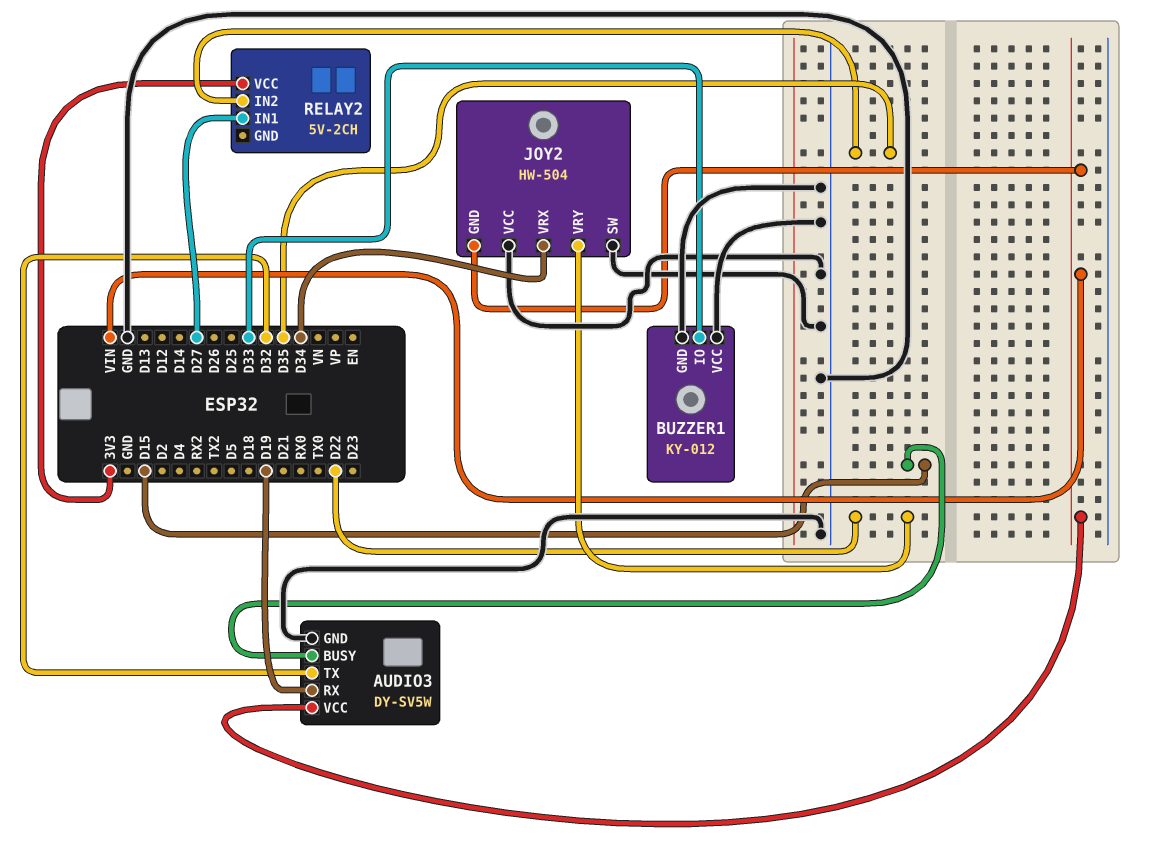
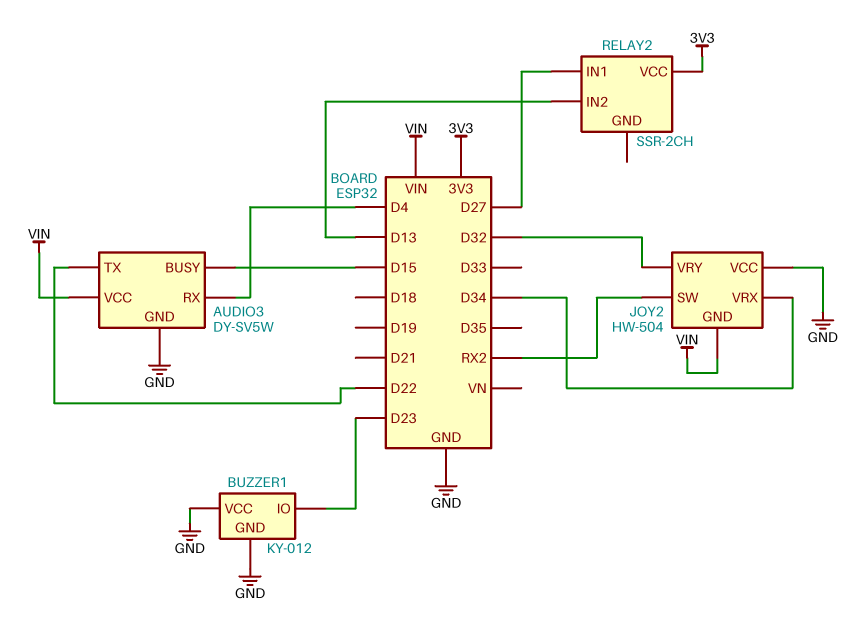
AUDIO3 pin RX: D19 -> D4
AUDIO3 pin TX: D32 -> D22
BUZZER1 pin IO: D33 -> D23
JOY2 pin SW: GND -> RX2
JOY2 pin VRY: D22 -> D32
RELAY2: 5V-2CH -> SSR-2CH
RELAY2 pin IN2: D35 -> D13

